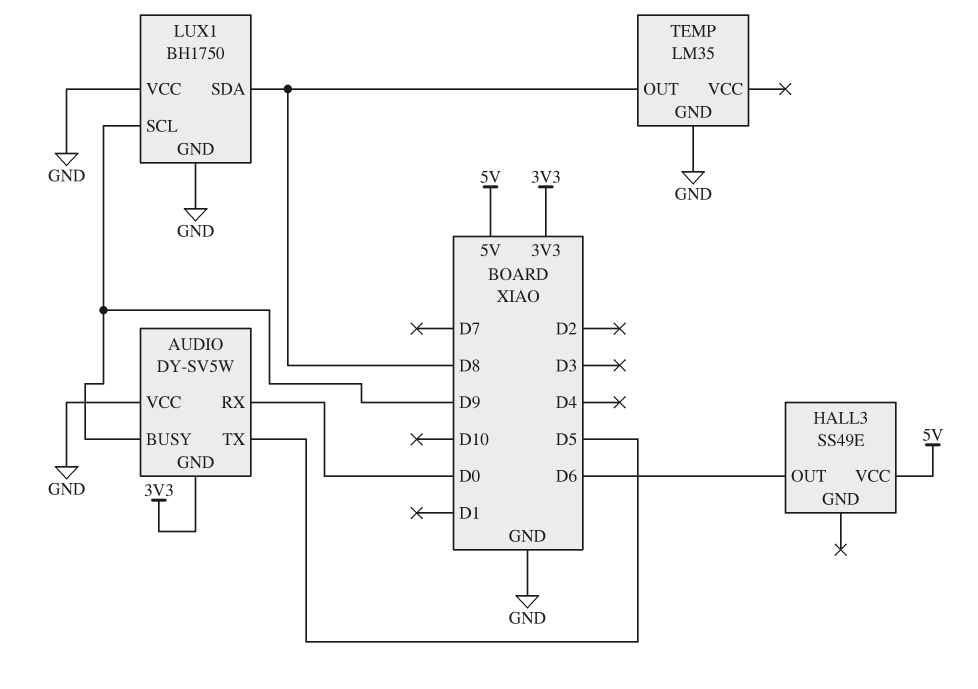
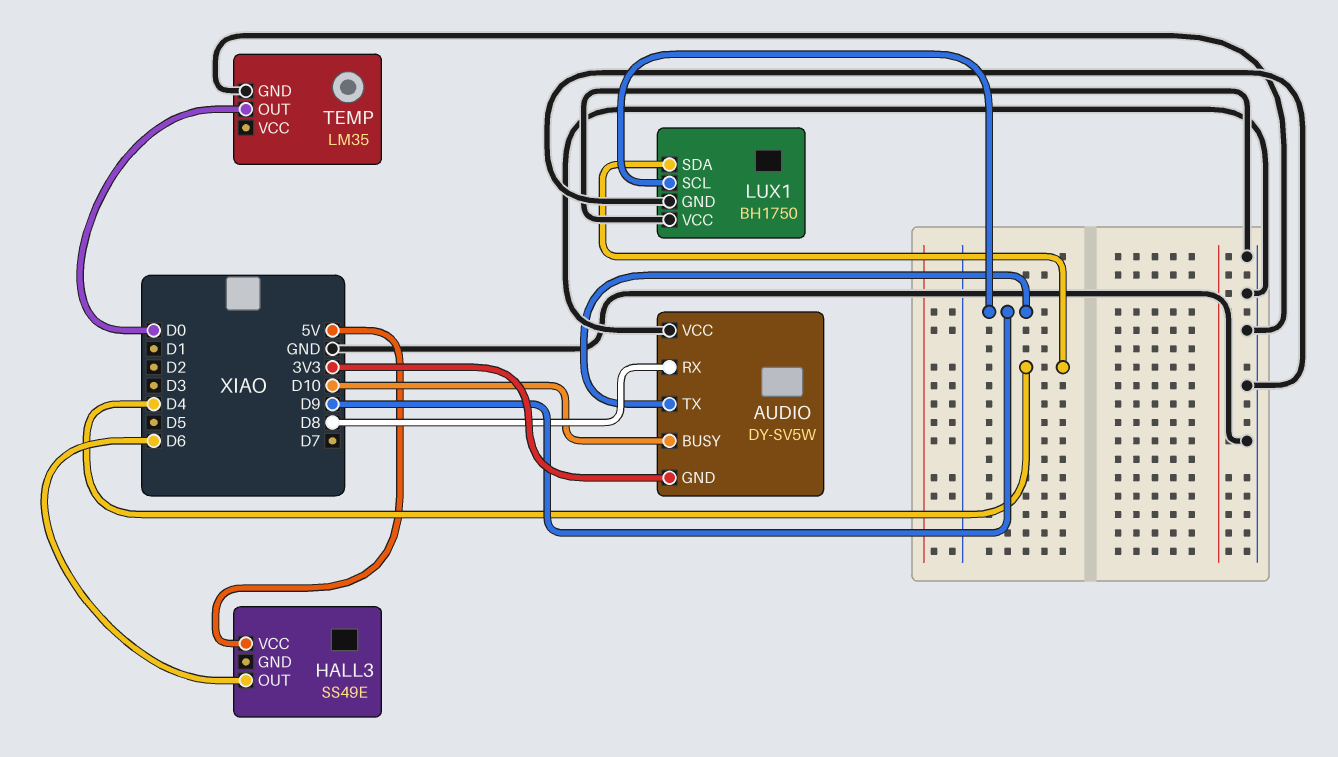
AUDIO pin BUSY: D9 -> D10
AUDIO pin RX: D0 -> D8
AUDIO pin TX: D5 -> D9
LUX1 pin SDA: D8 -> D4
TEMP pin OUT: D8 -> D0

